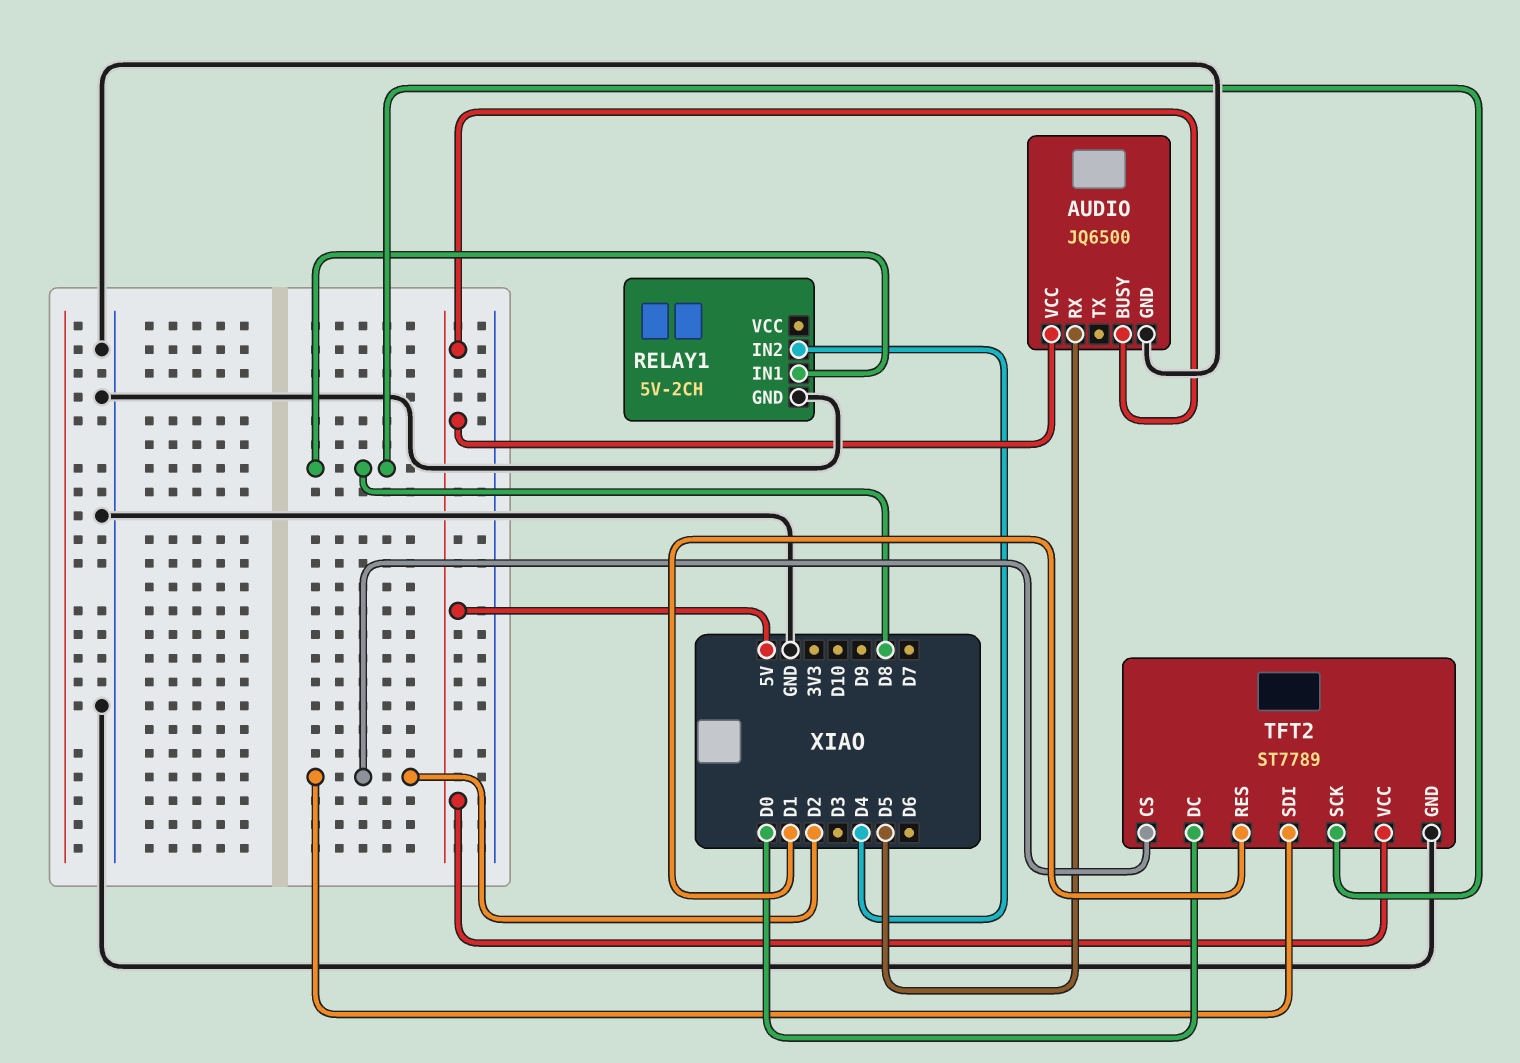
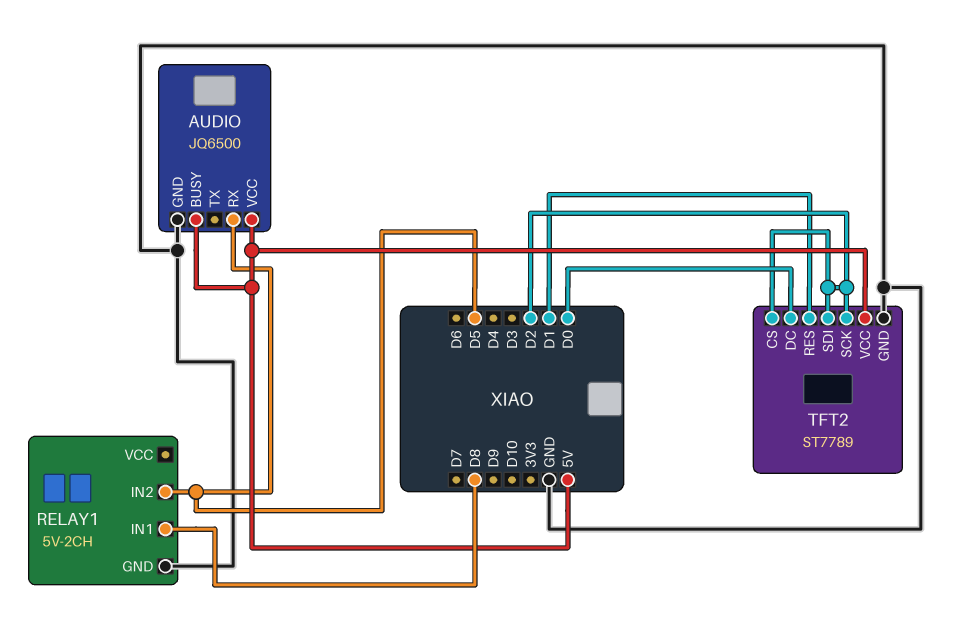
RELAY1 pin IN2: D4 -> D5
TFT2 pin SCK: D8 -> D2

